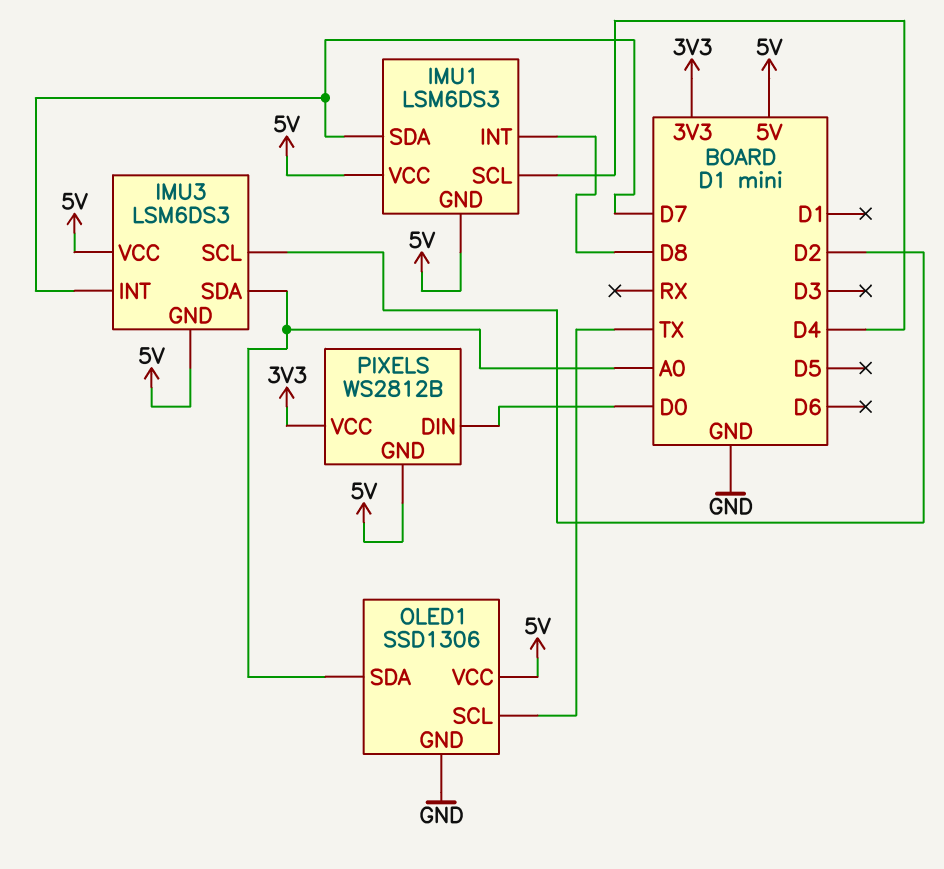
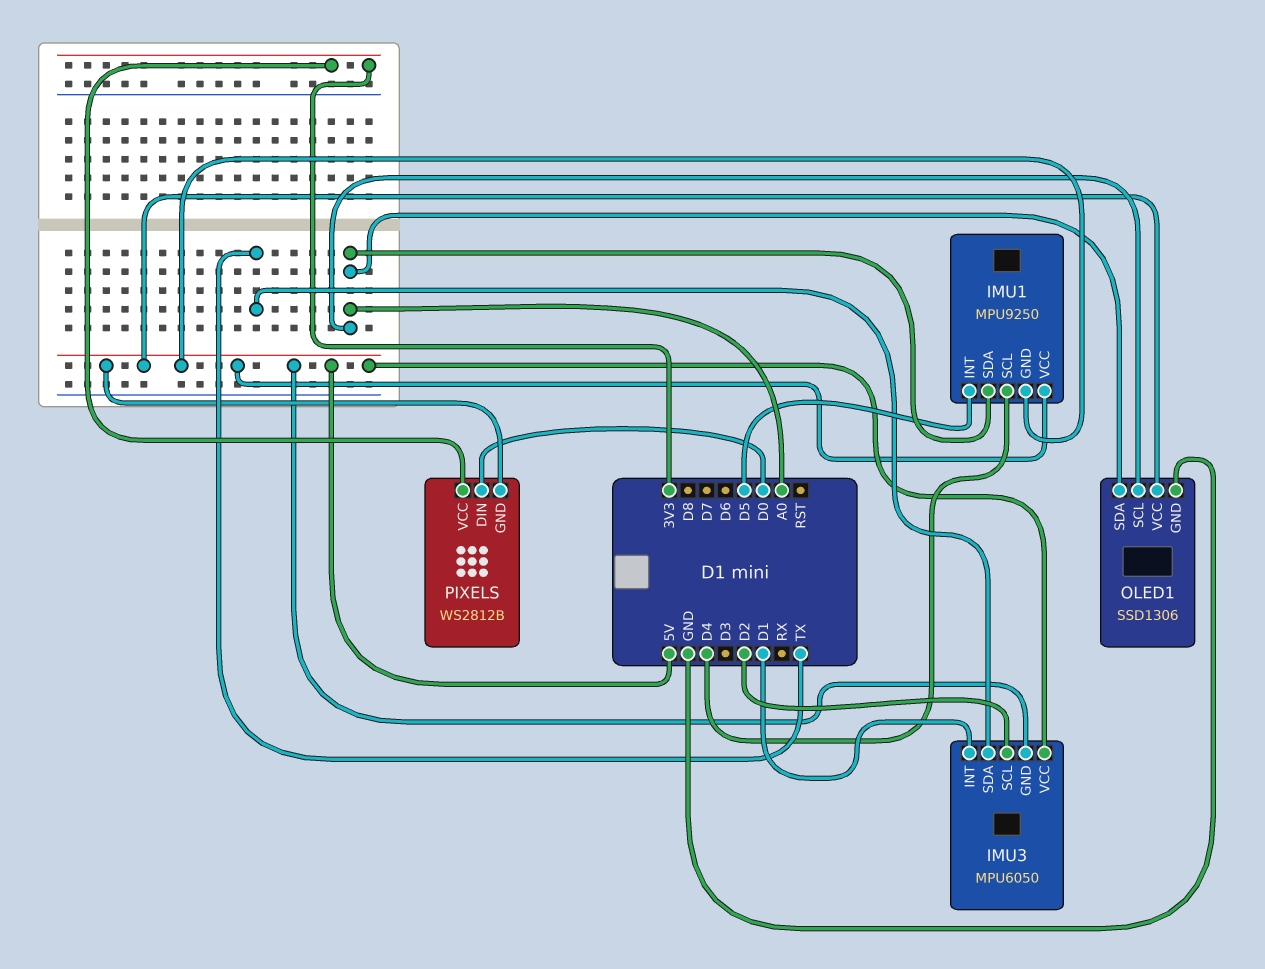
IMU1: LSM6DS3 -> MPU9250
IMU1 pin INT: D8 -> D5
IMU1 pin SDA: D7 -> A0
IMU3: LSM6DS3 -> MPU6050
IMU3 pin INT: D7 -> D1
IMU3 pin SDA: A0 -> TX
OLED1 pin SCL: TX -> A0

